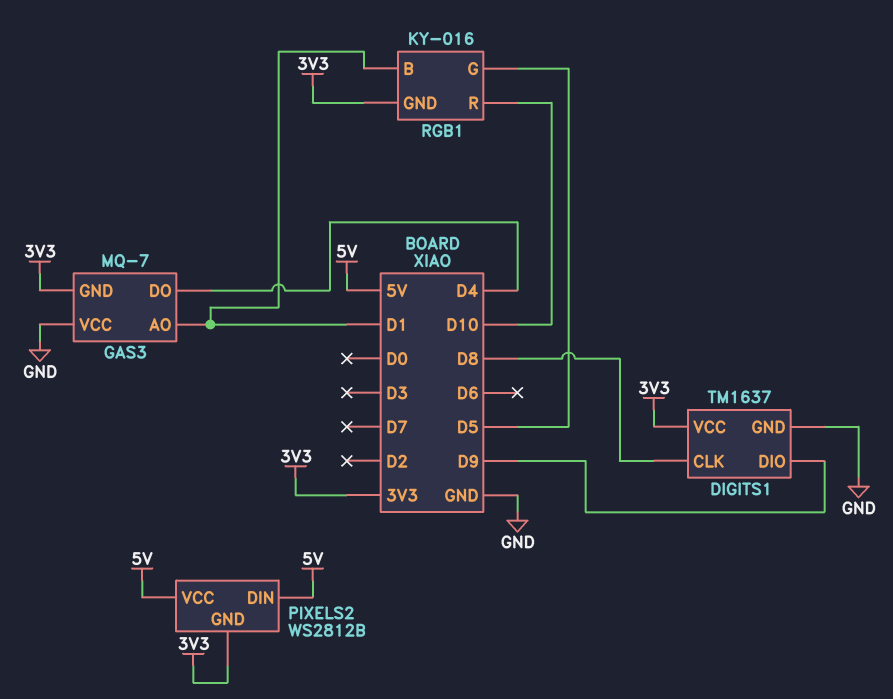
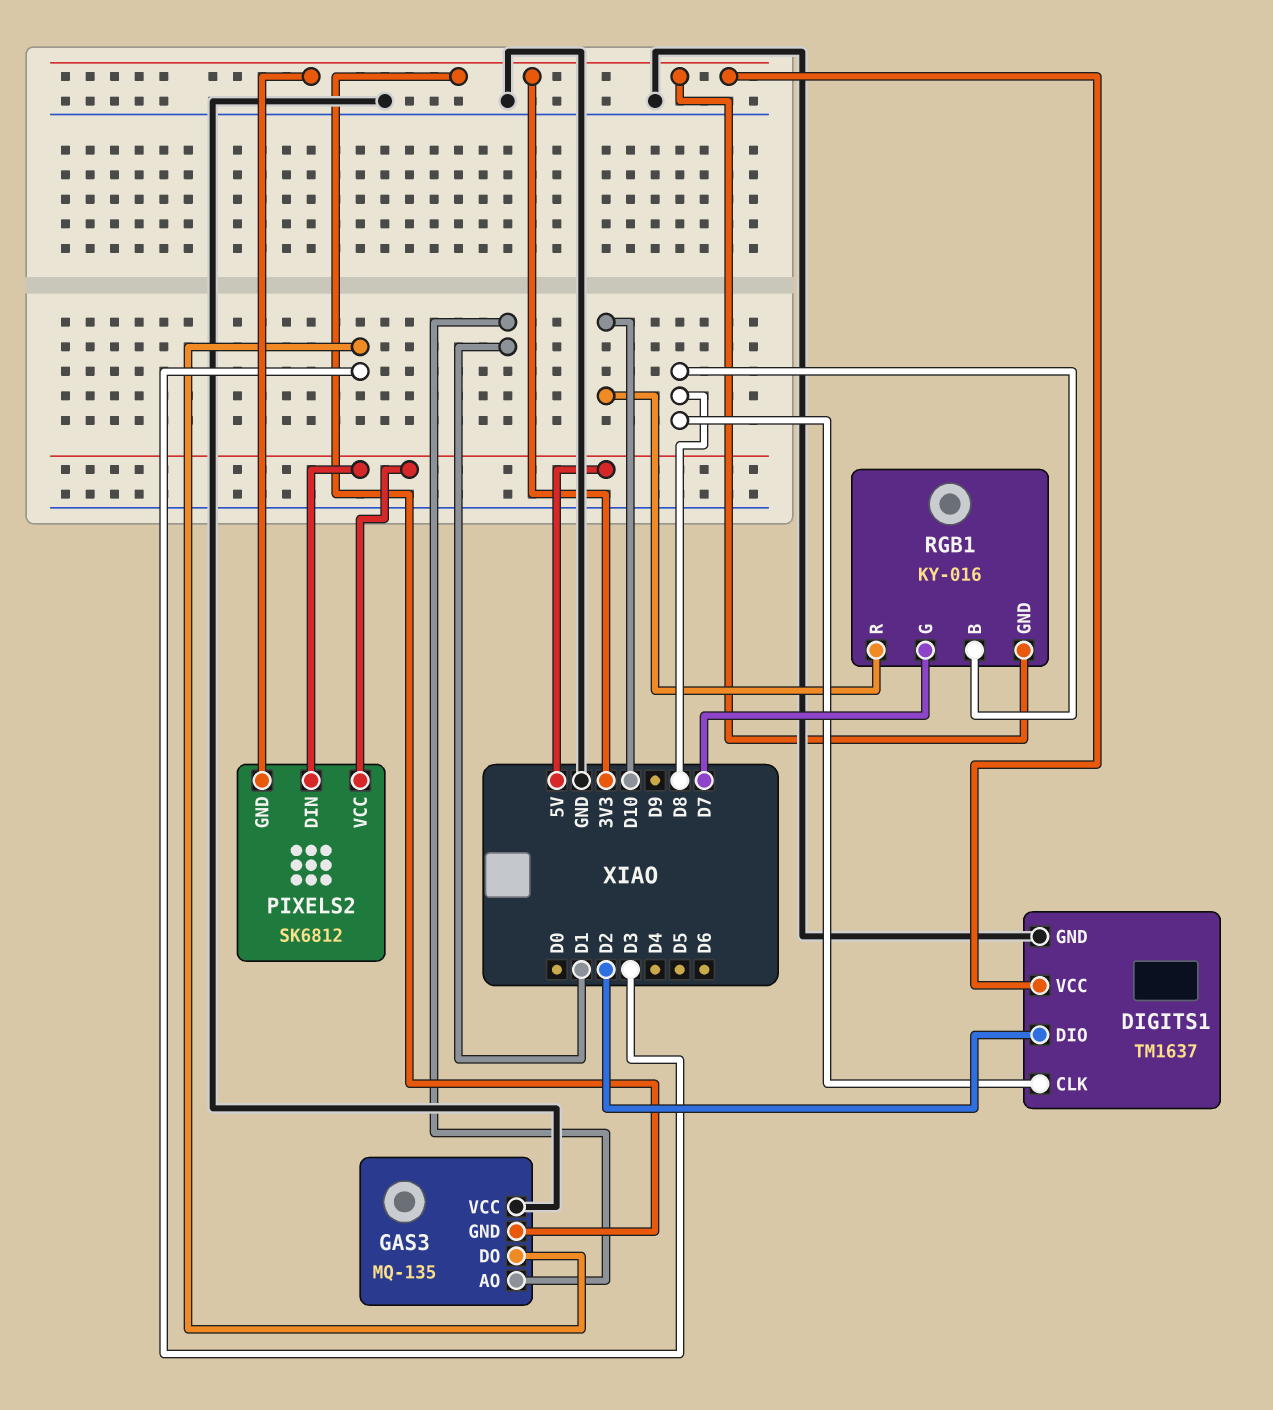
DIGITS1 pin DIO: D9 -> D2
GAS3: MQ-7 -> MQ-135
GAS3 pin DO: D4 -> D3
PIXELS2: WS2812B -> SK6812
RGB1 pin B: D1 -> D8
RGB1 pin G: D5 -> D7

